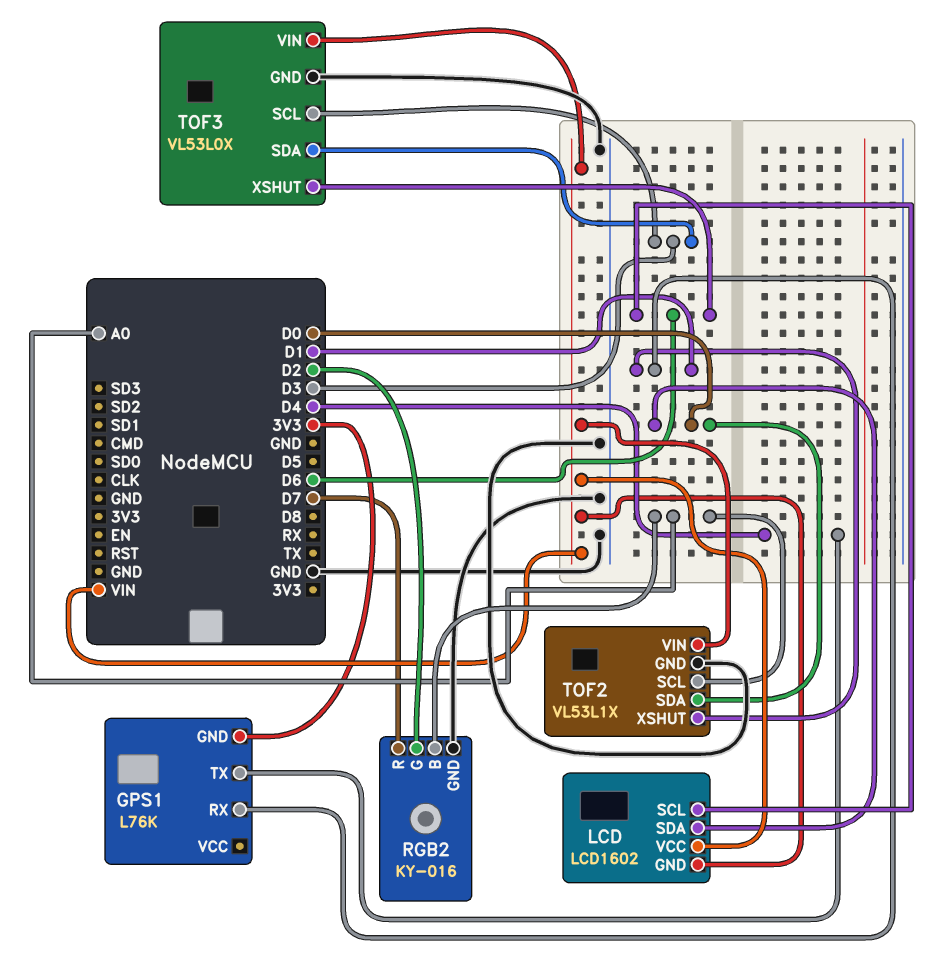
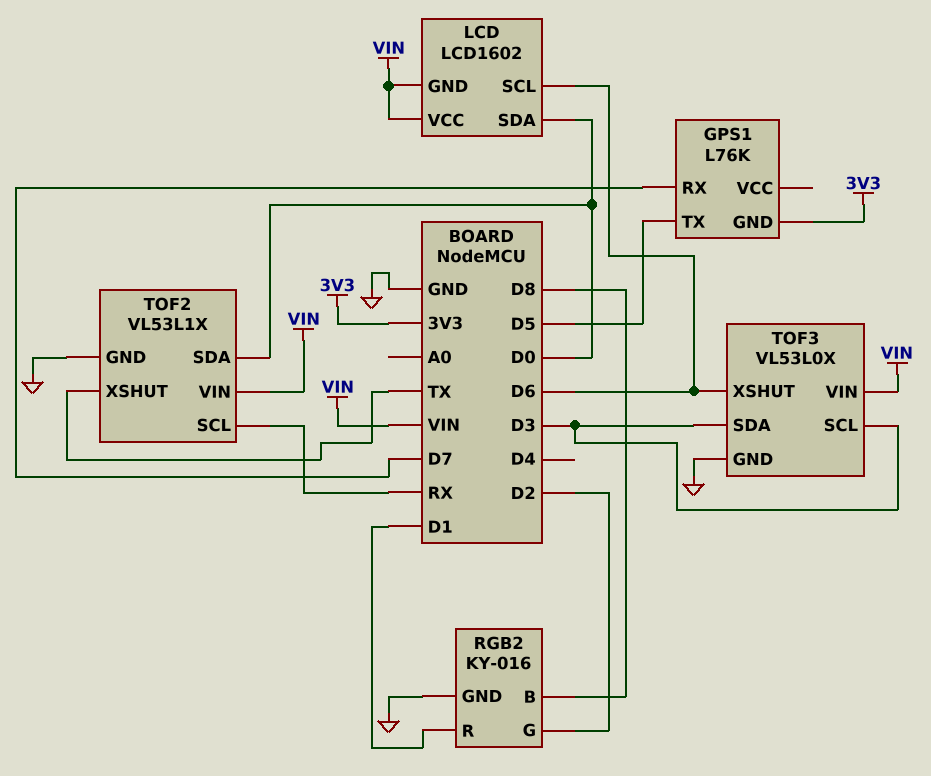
GPS1 pin RX: D1 -> D7
GPS1 pin TX: D4 -> D5
RGB2 pin B: A0 -> D8
RGB2 pin R: D7 -> D1
TOF2 pin SCL: A0 -> RX
TOF2 pin XSHUT: D1 -> TX

